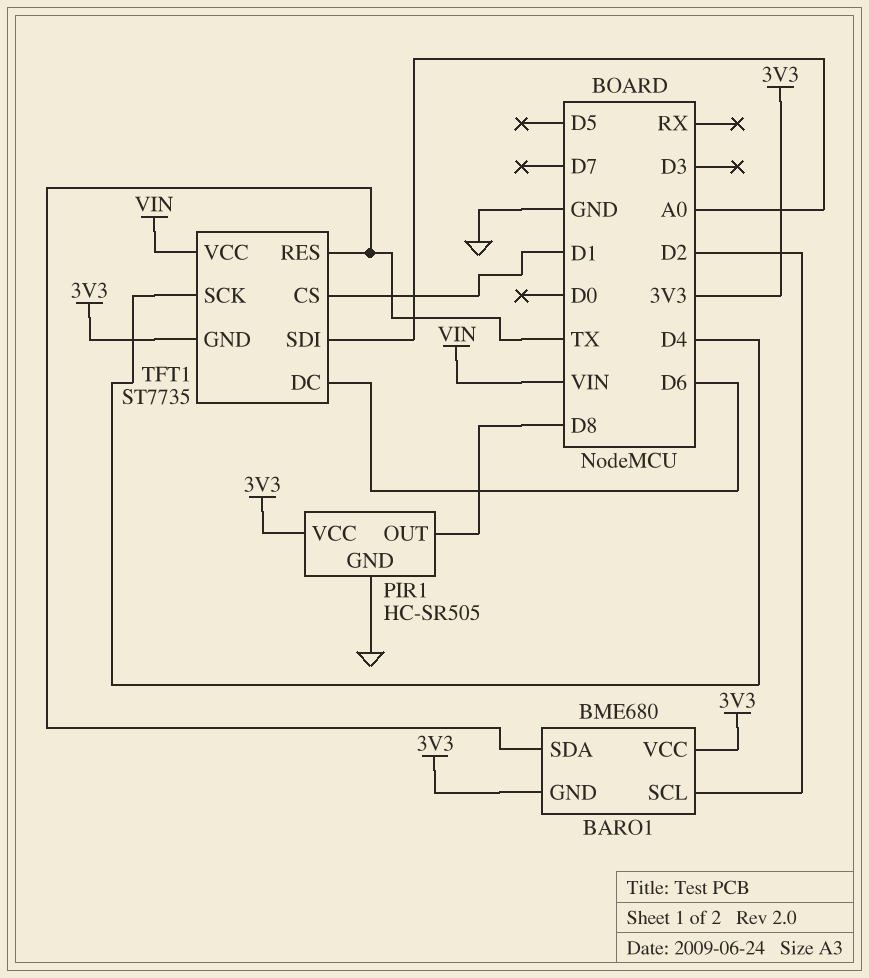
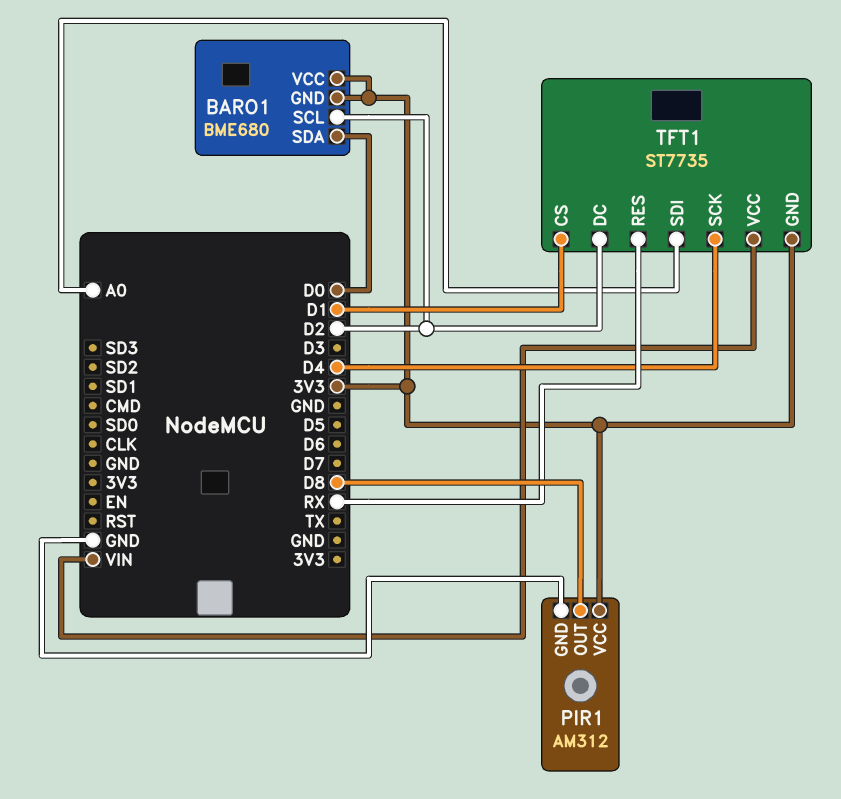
BARO1 pin SDA: TX -> D0
PIR1: HC-SR505 -> AM312
TFT1 pin DC: D6 -> D2
TFT1 pin RES: TX -> RX

